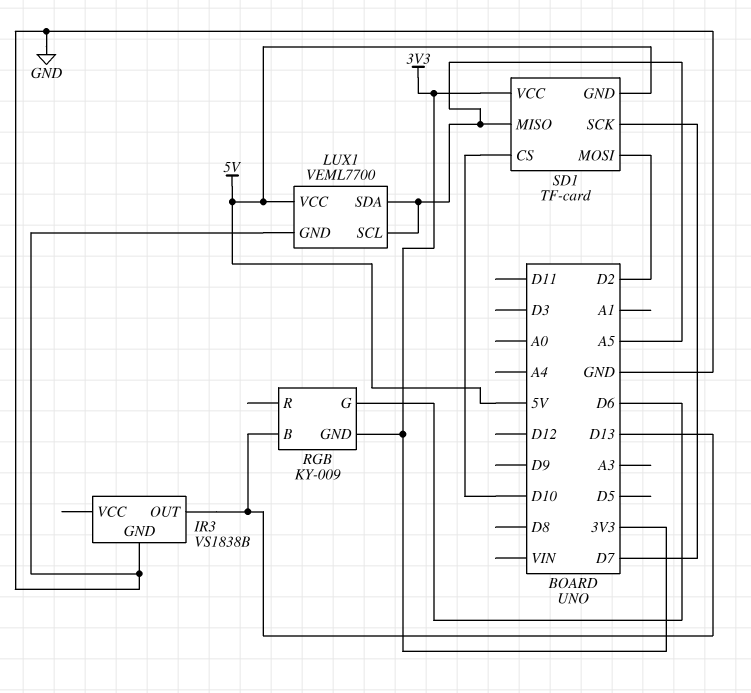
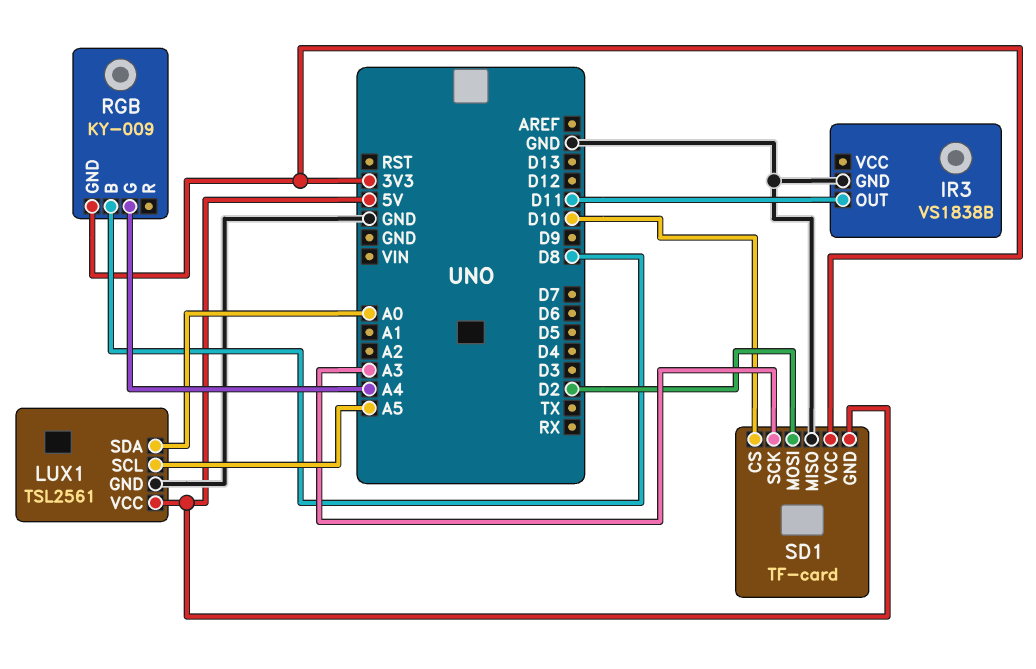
IR3 pin OUT: D13 -> D11
LUX1: VEML7700 -> TSL2561
LUX1 pin SDA: A5 -> A0
RGB pin B: D13 -> D8
RGB pin G: D6 -> A4
SD1 pin MISO: A5 -> GND
SD1 pin SCK: D7 -> A3

